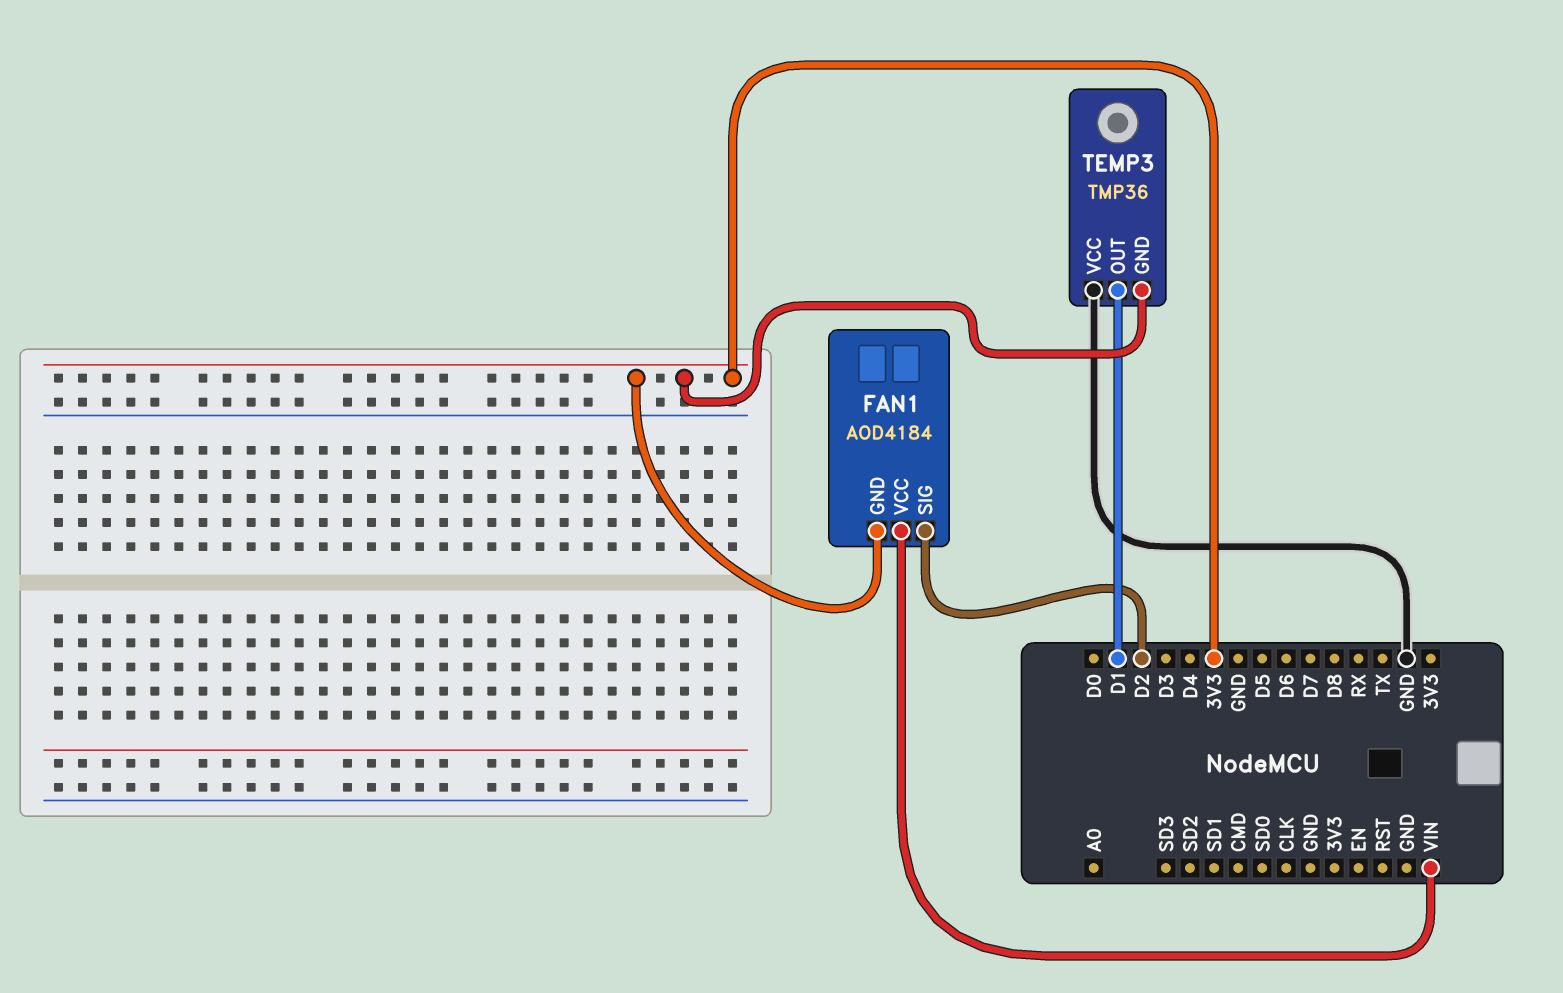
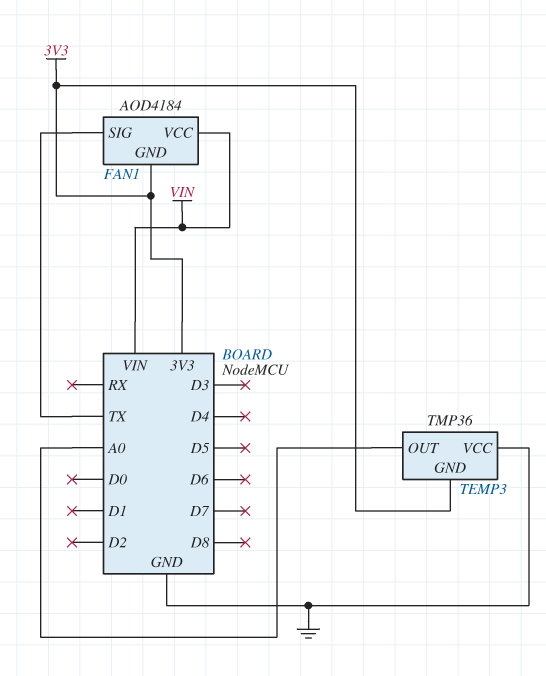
FAN1 pin SIG: D2 -> TX
TEMP3 pin OUT: D1 -> A0

